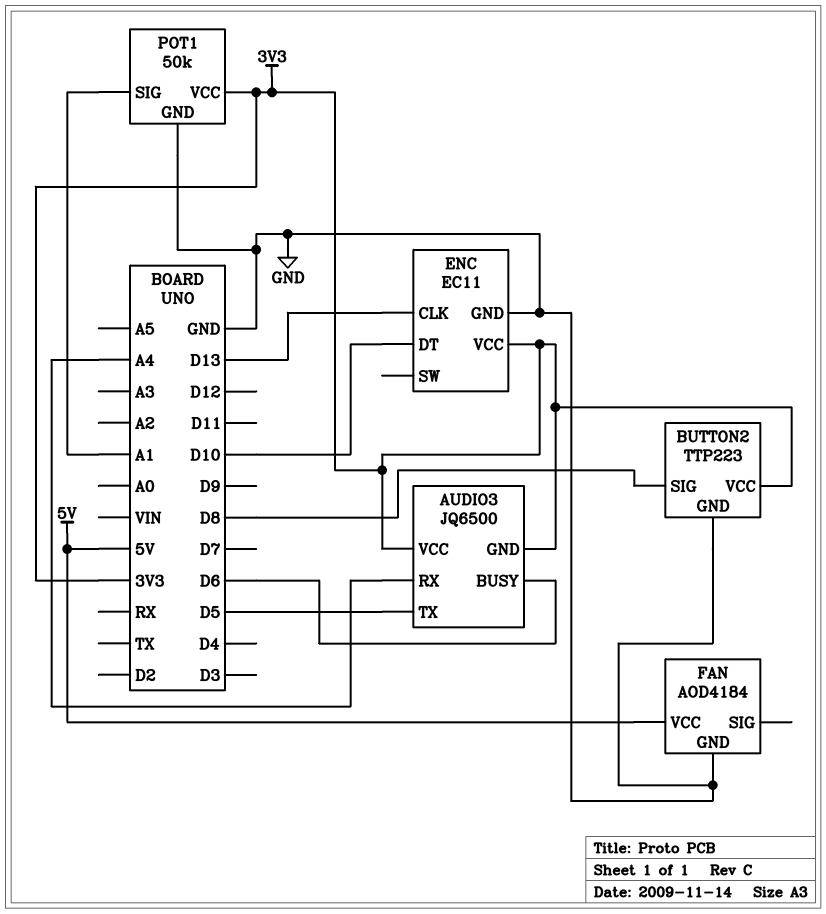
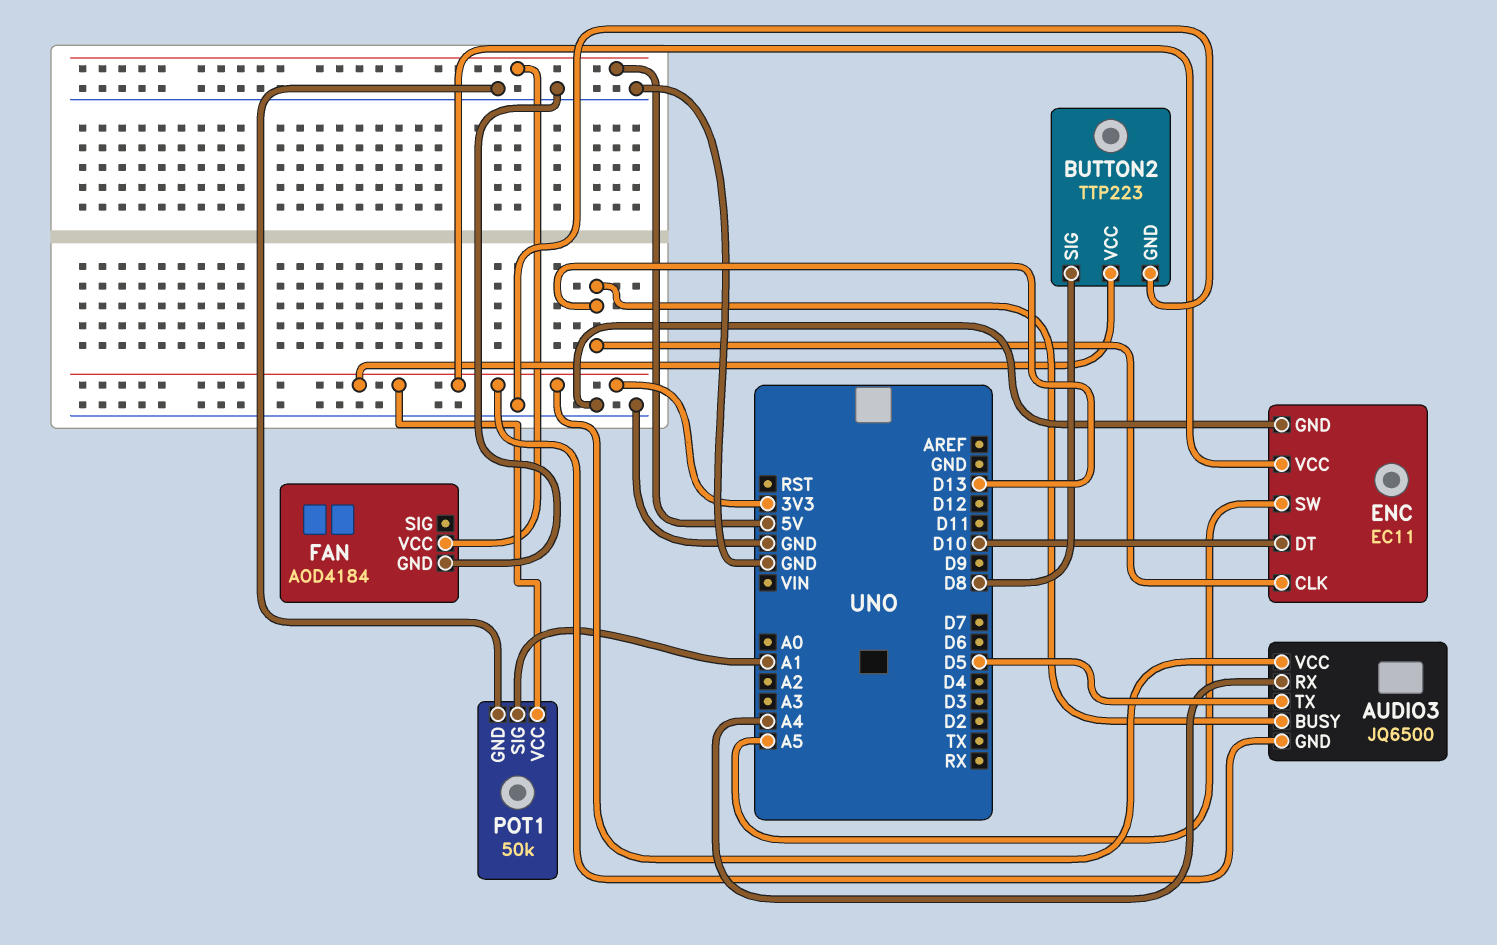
AUDIO3 pin BUSY: D6 -> D13
ENC pin SW: none -> A5

